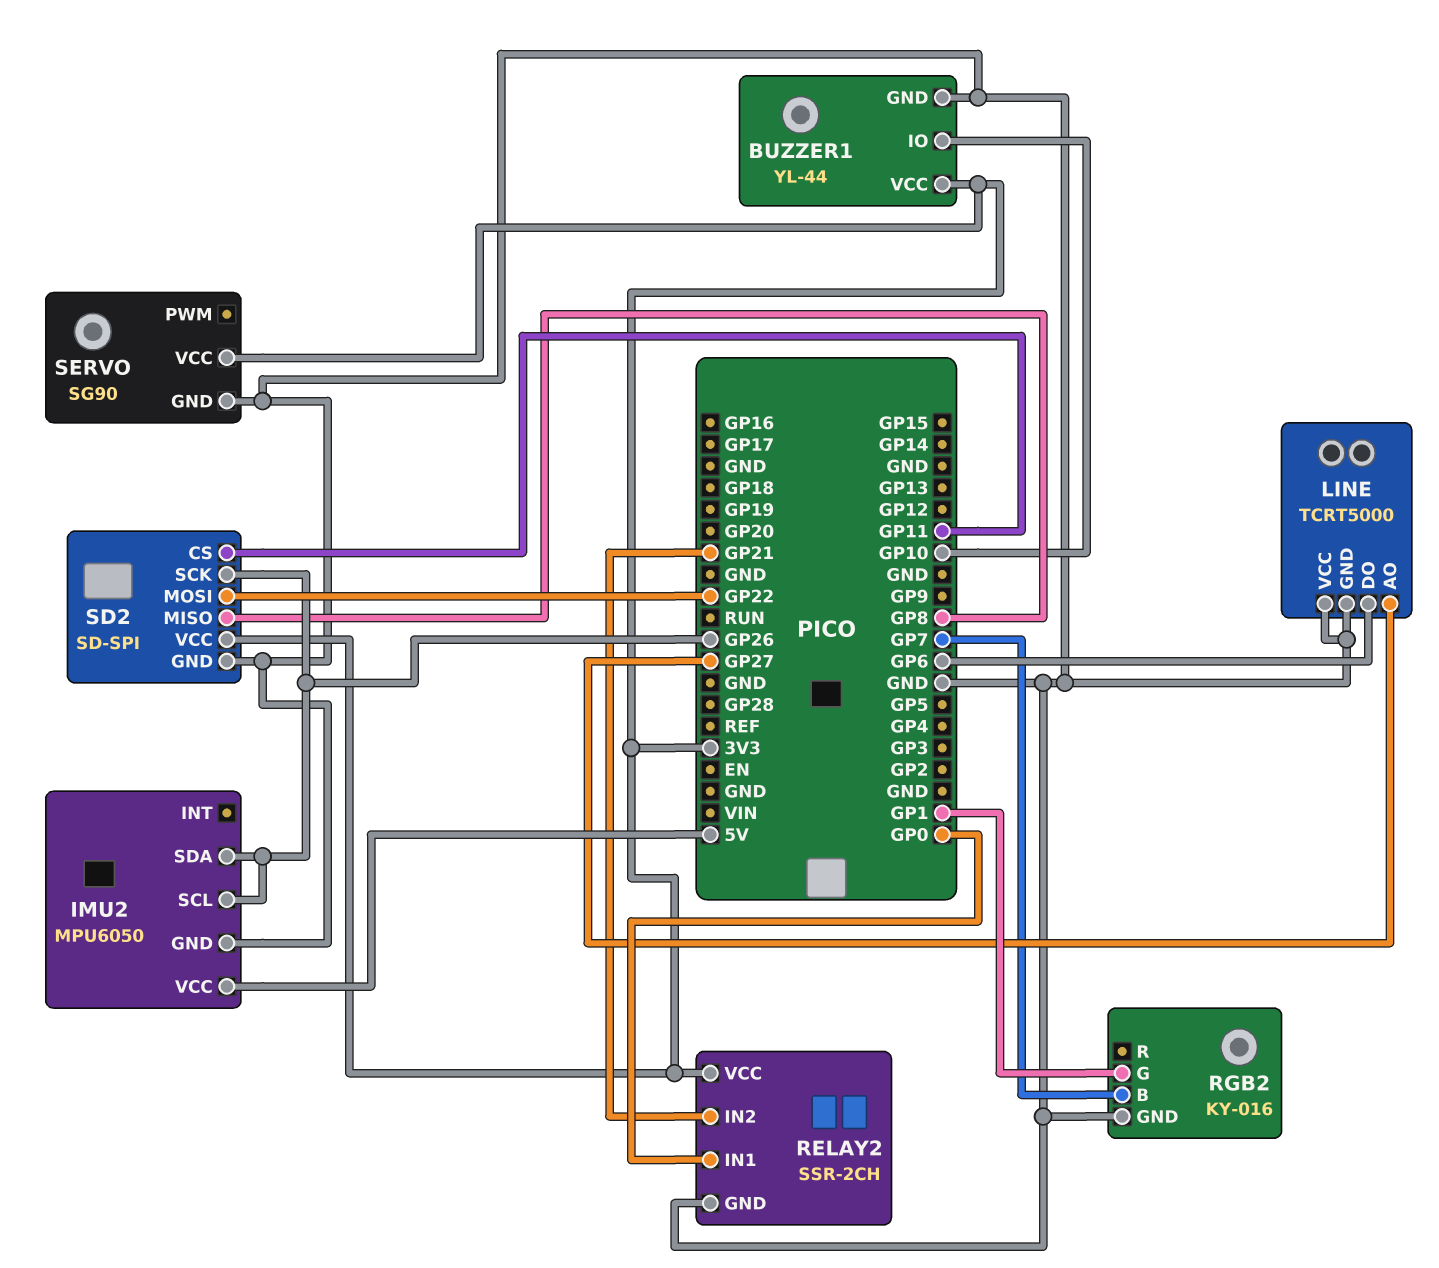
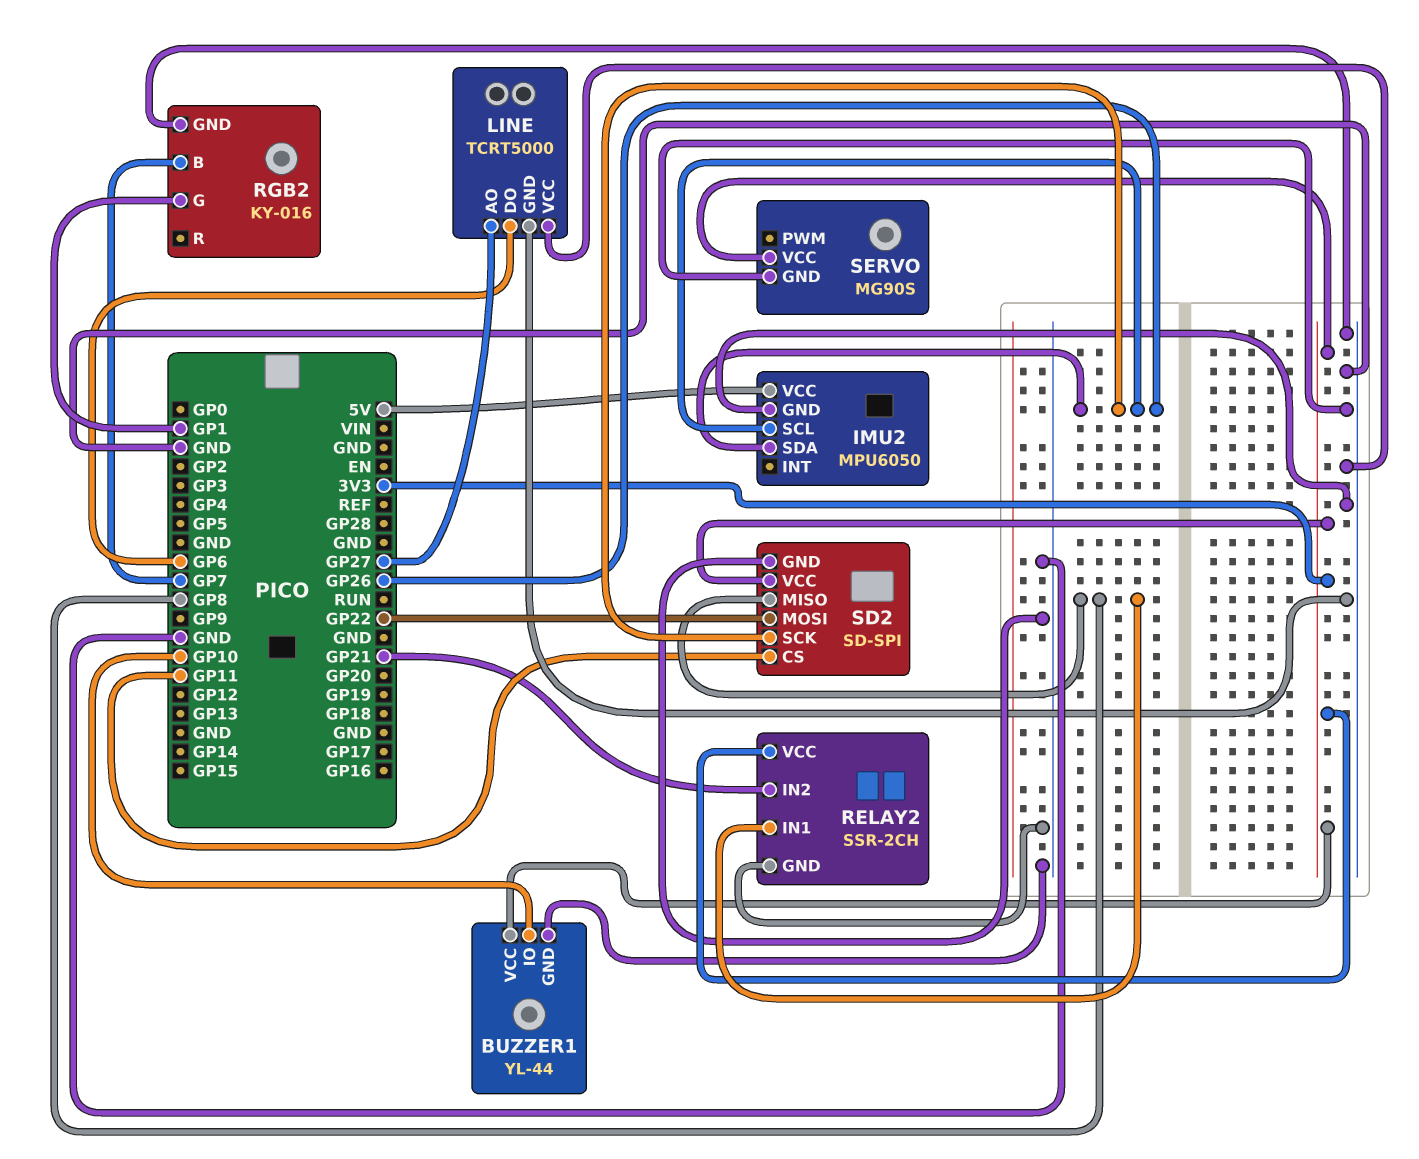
RELAY2 pin IN1: GP0 -> GP8
SERVO: SG90 -> MG90S

